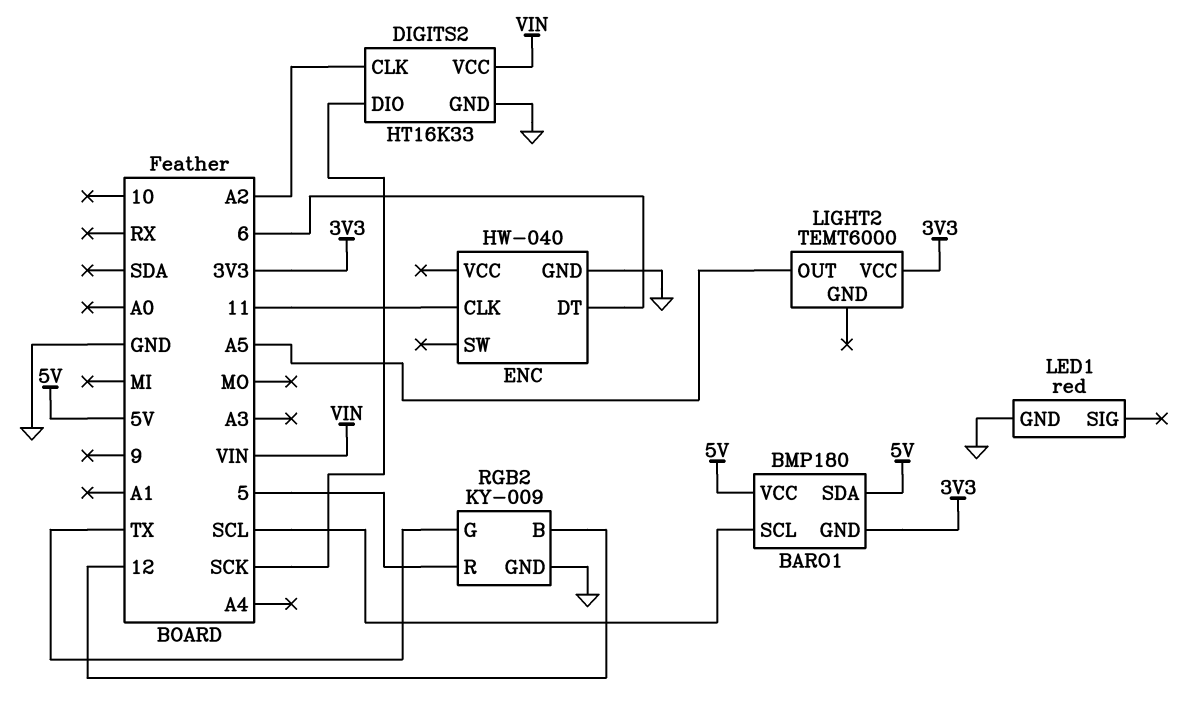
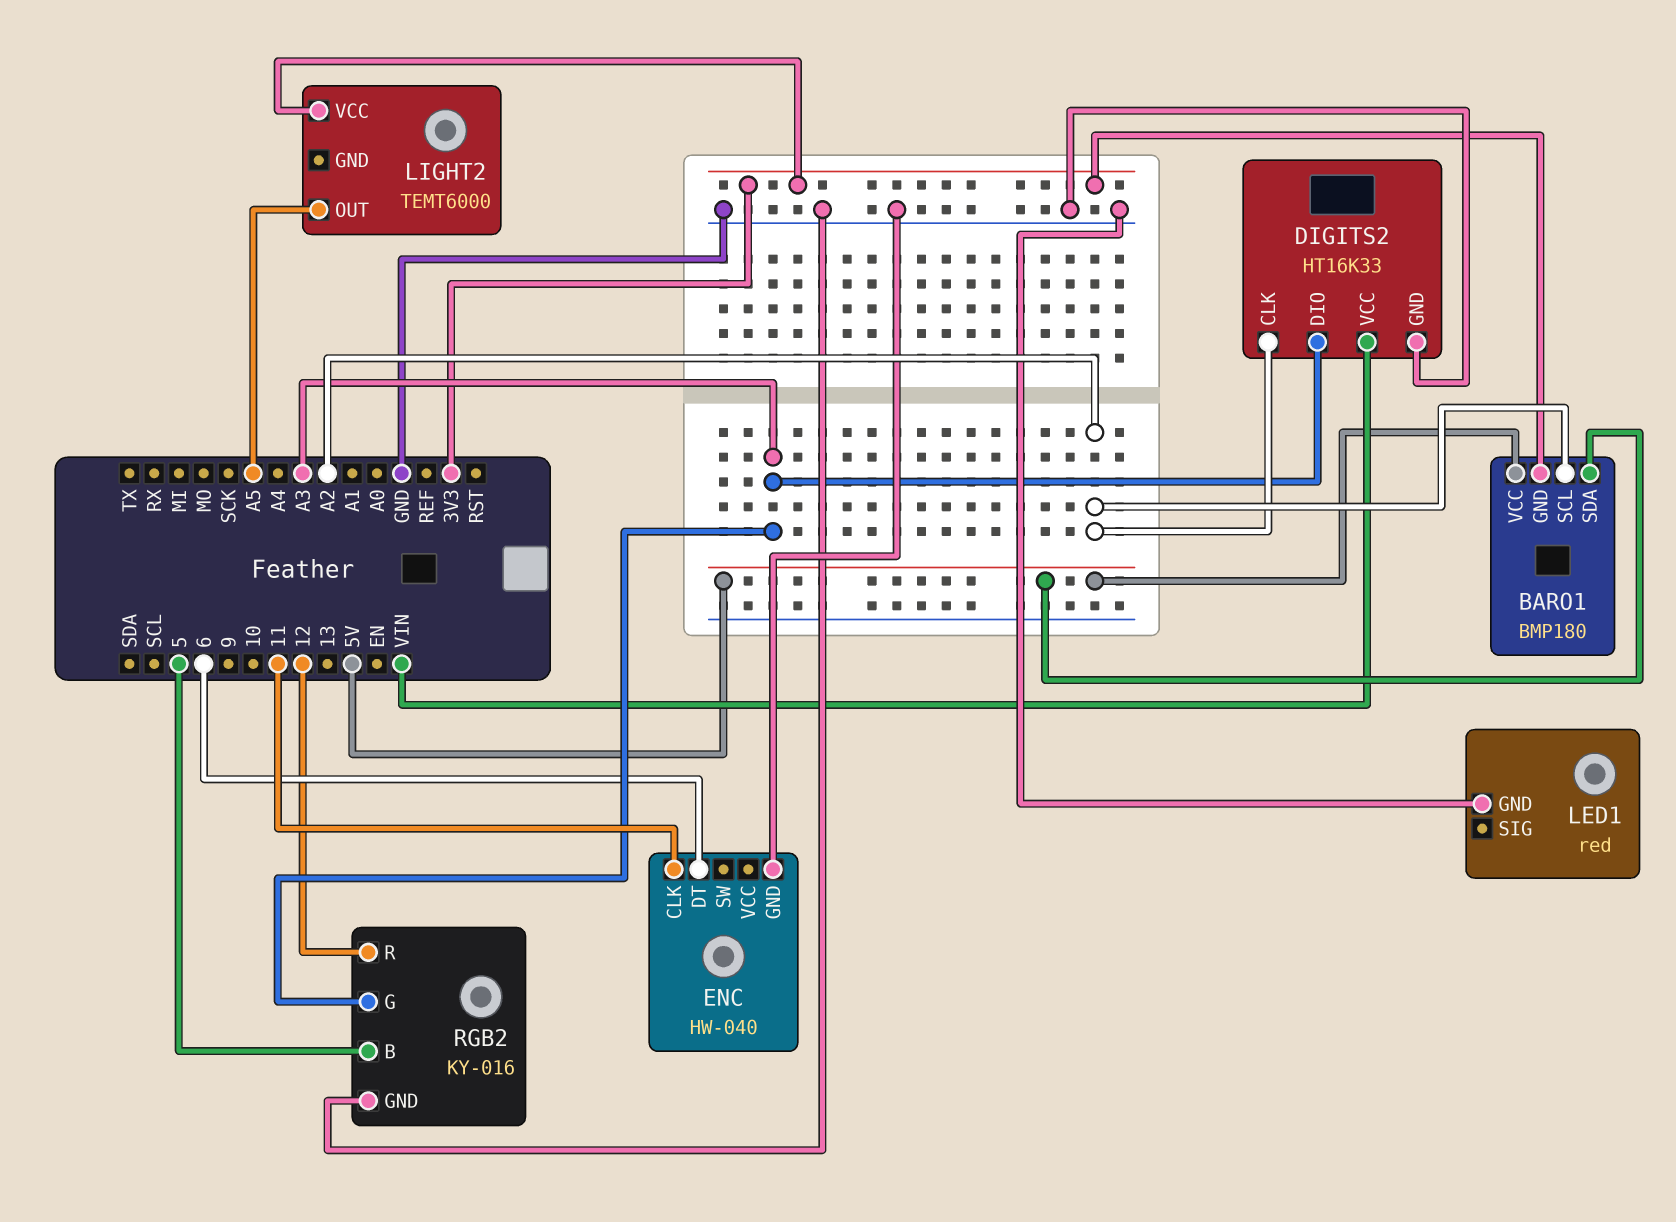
BARO1 pin SCL: SCL -> A2
DIGITS2 pin DIO: SCK -> A3
RGB2: KY-009 -> KY-016
RGB2 pin B: 12 -> 5
RGB2 pin G: TX -> A3
RGB2 pin R: 5 -> 12

